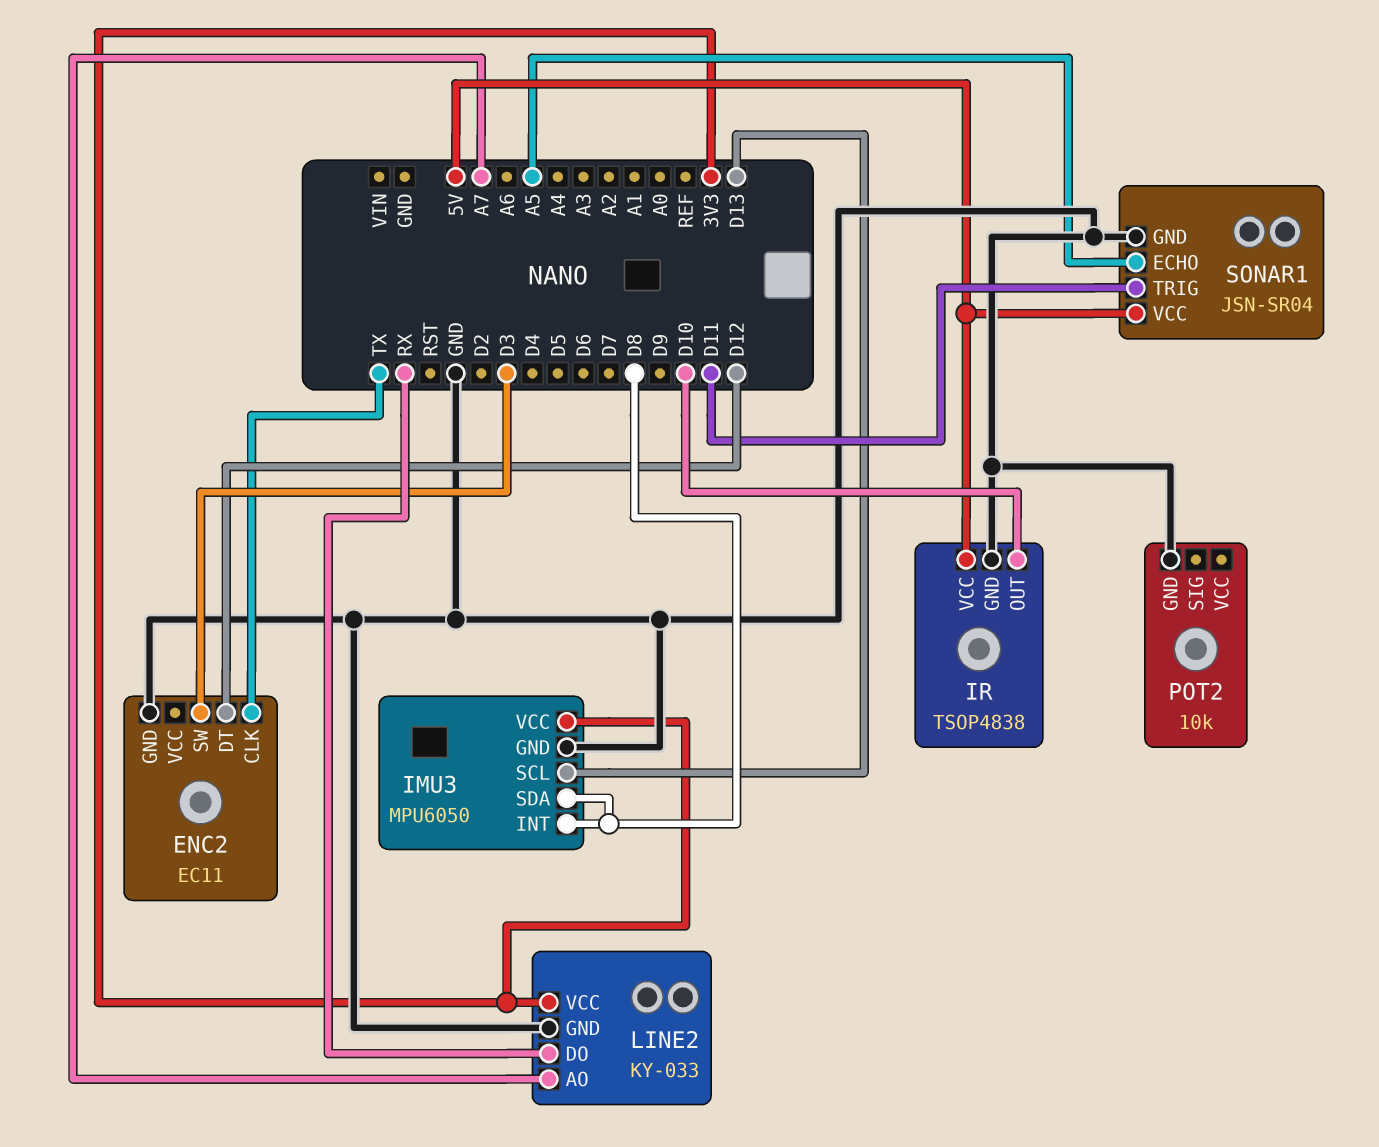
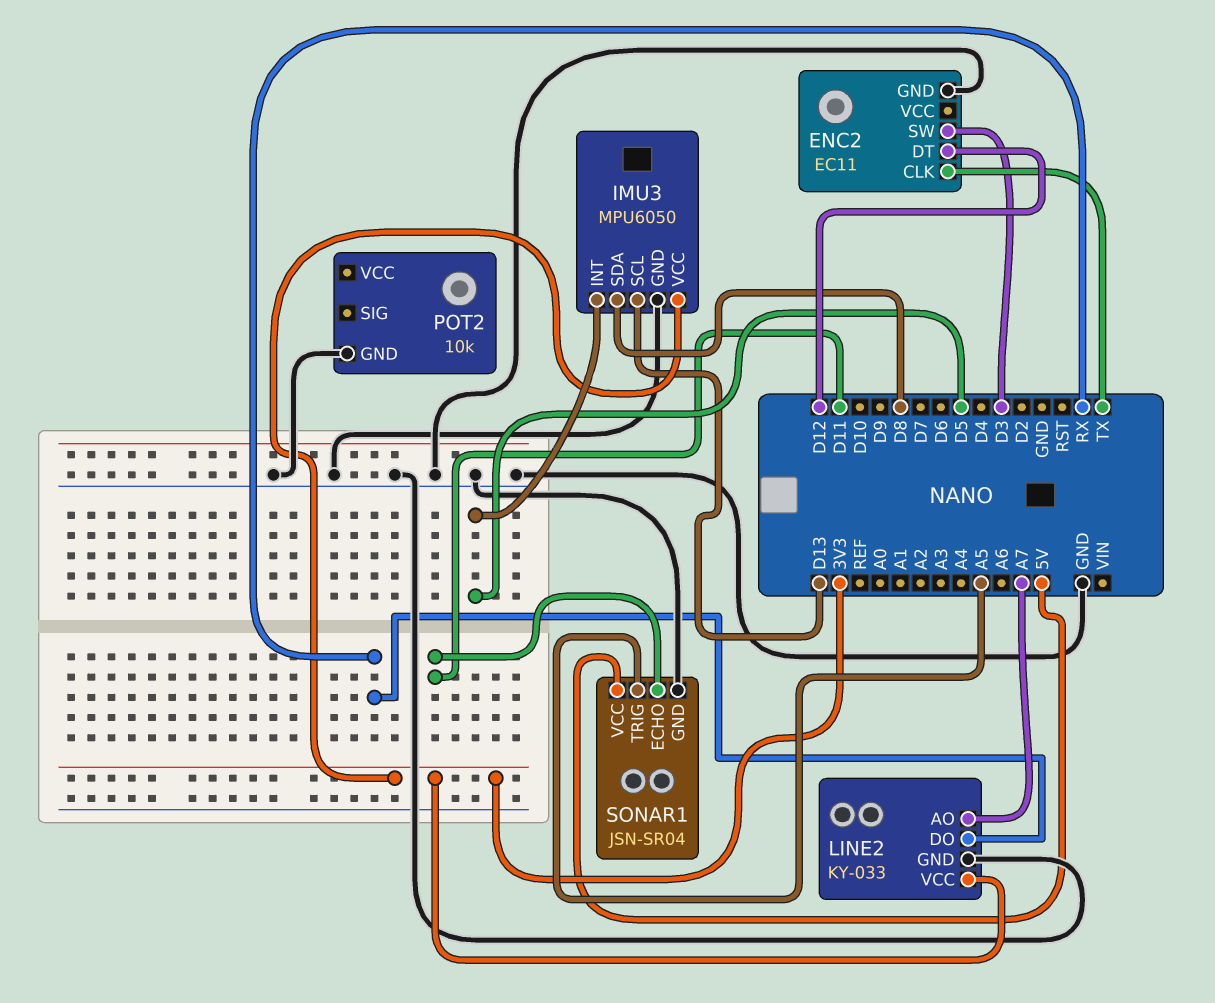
IMU3 pin INT: D8 -> D5
IR: TSOP4838 -> none
IR pin GND: GND -> none
IR pin OUT: D10 -> none
IR pin VCC: 5V -> none
SONAR1 pin ECHO: A5 -> D11
SONAR1 pin TRIG: D11 -> A5

